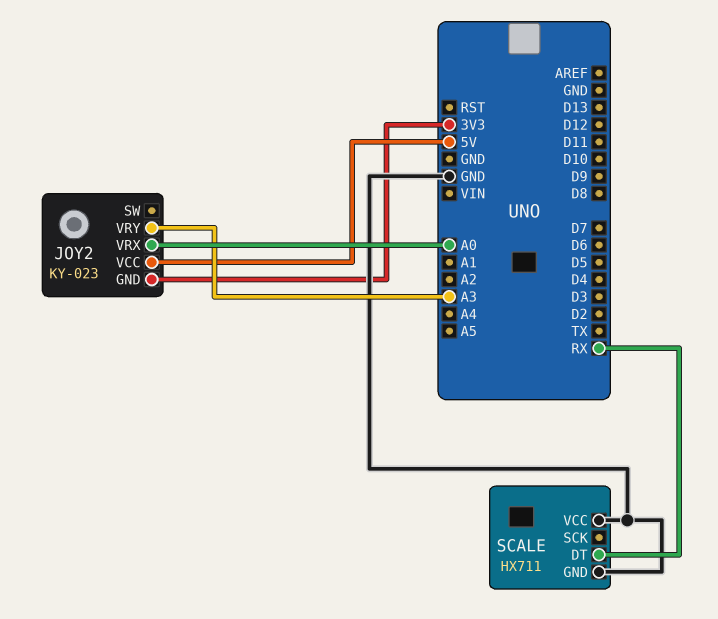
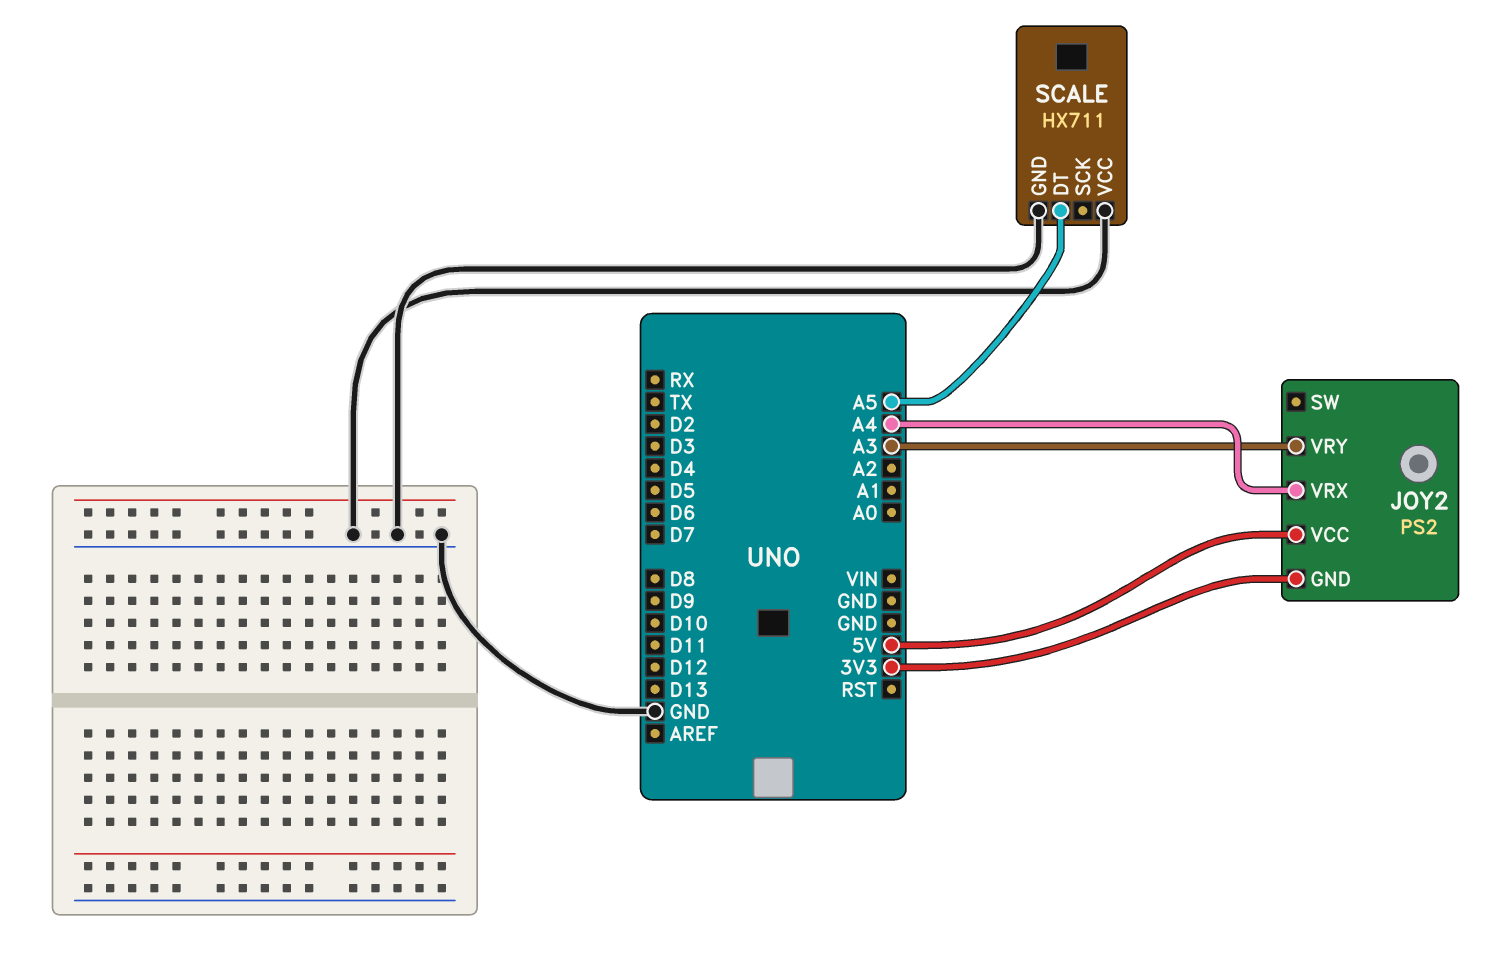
JOY2: KY-023 -> PS2
JOY2 pin VRX: A0 -> A4
SCALE pin DT: RX -> A5

